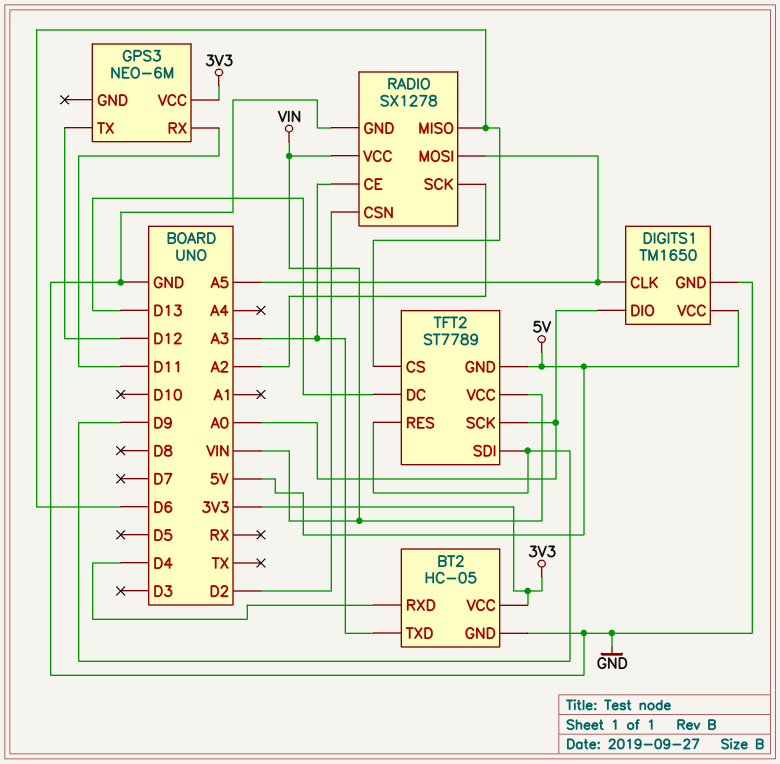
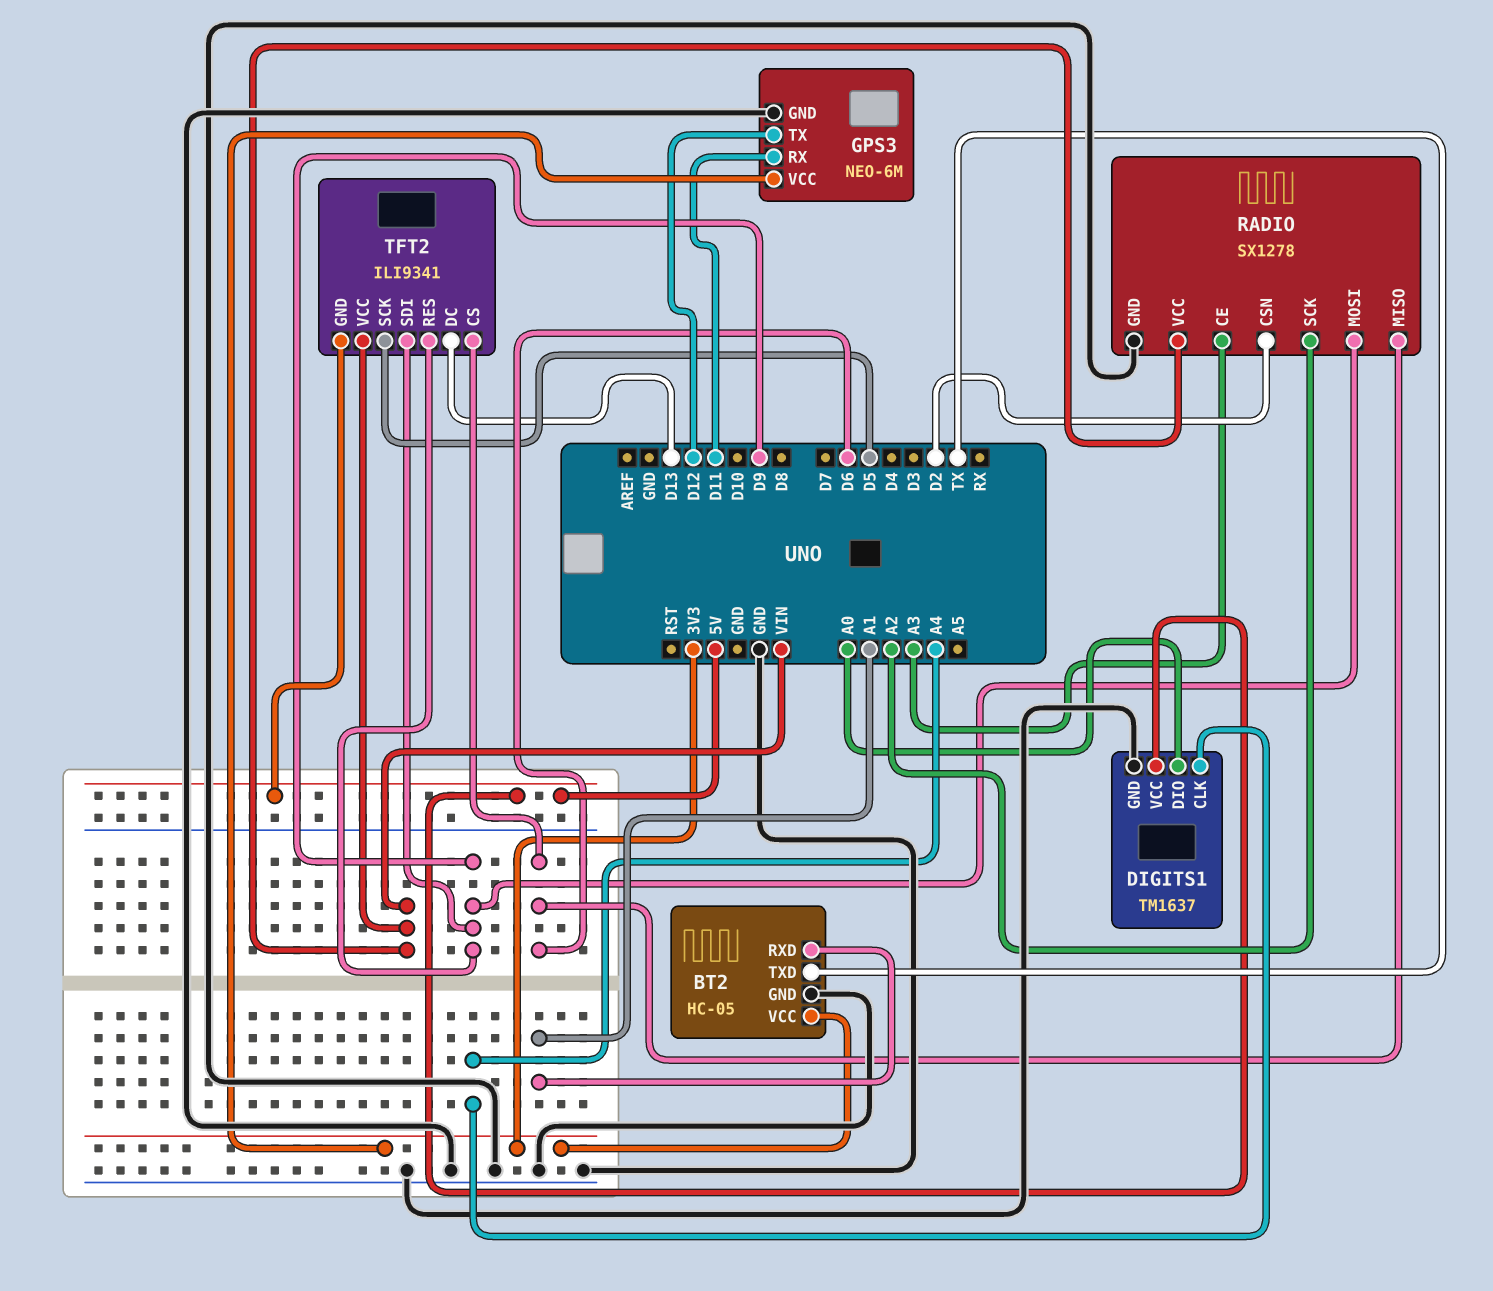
BT2 pin RXD: D4 -> A1
BT2 pin TXD: A3 -> TX
DIGITS1: TM1650 -> TM1637
DIGITS1 pin CLK: A5 -> A4
GPS3 pin GND: none -> GND
RADIO pin MOSI: A5 -> D9
TFT2: ST7789 -> ILI9341
TFT2 pin SCK: A0 -> D5

